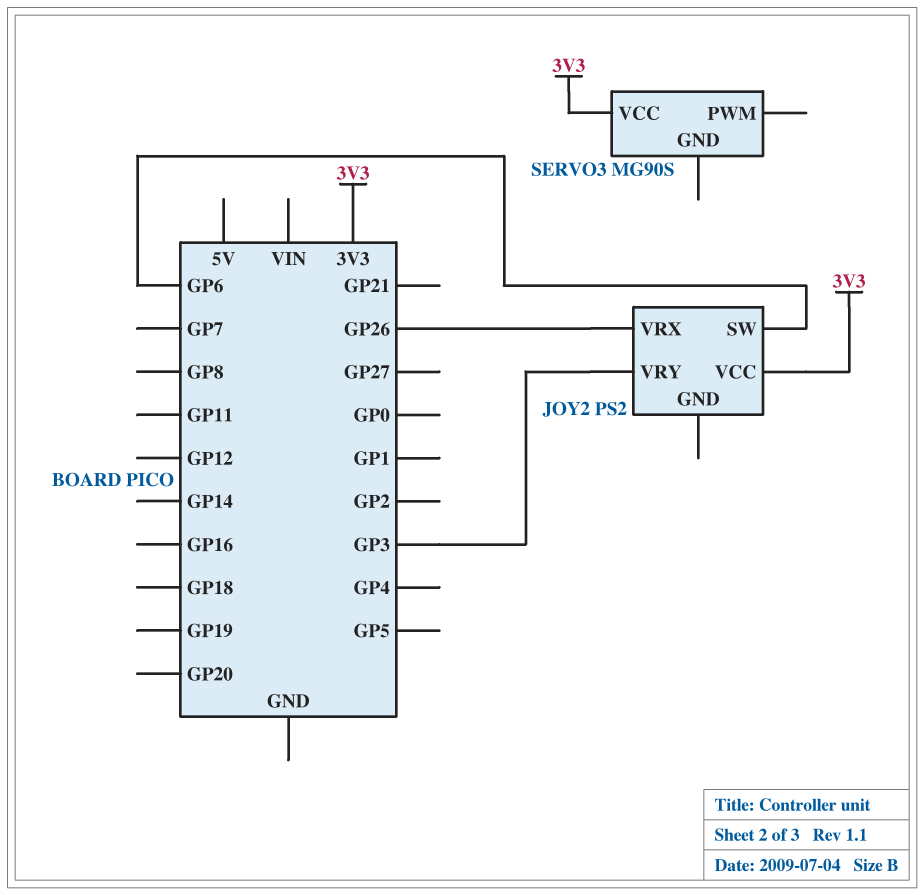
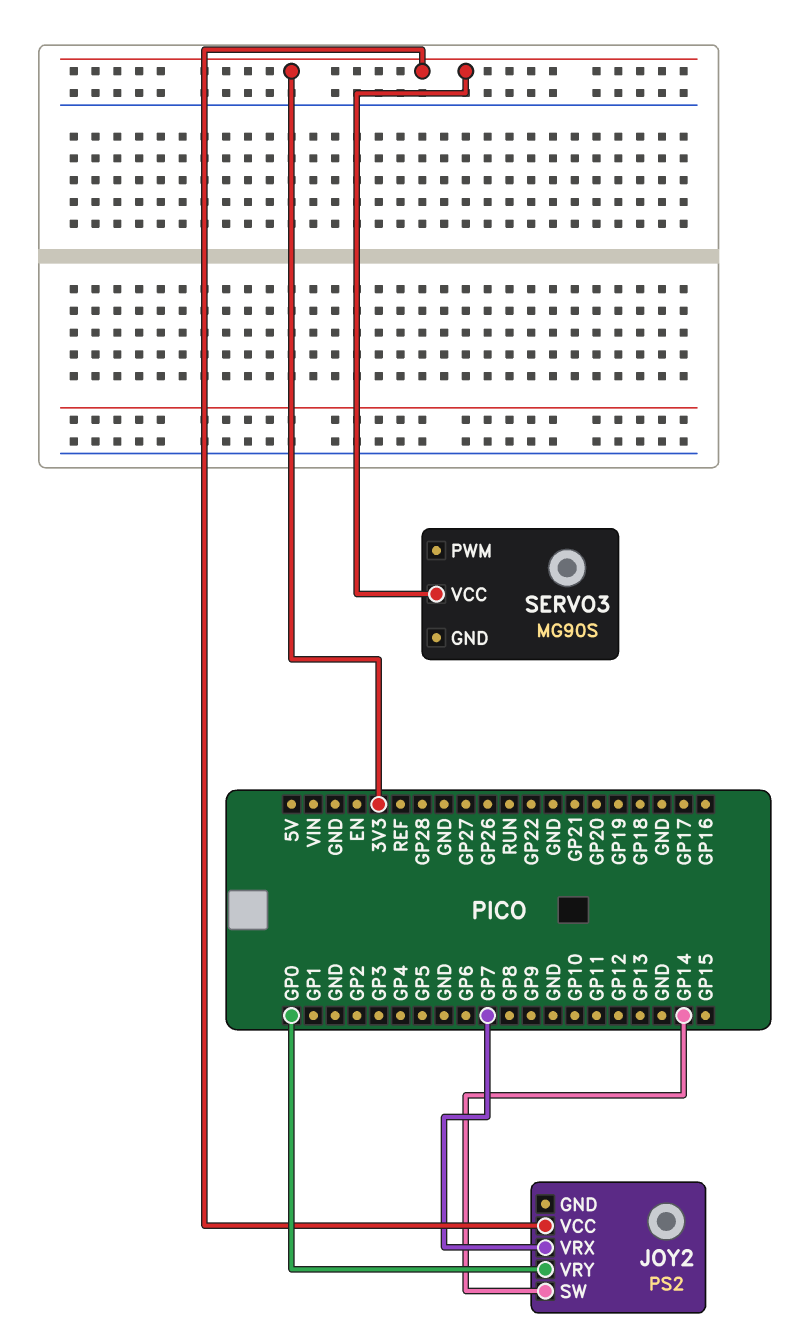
JOY2 pin SW: GP6 -> GP14
JOY2 pin VRX: GP26 -> GP7
JOY2 pin VRY: GP3 -> GP0

